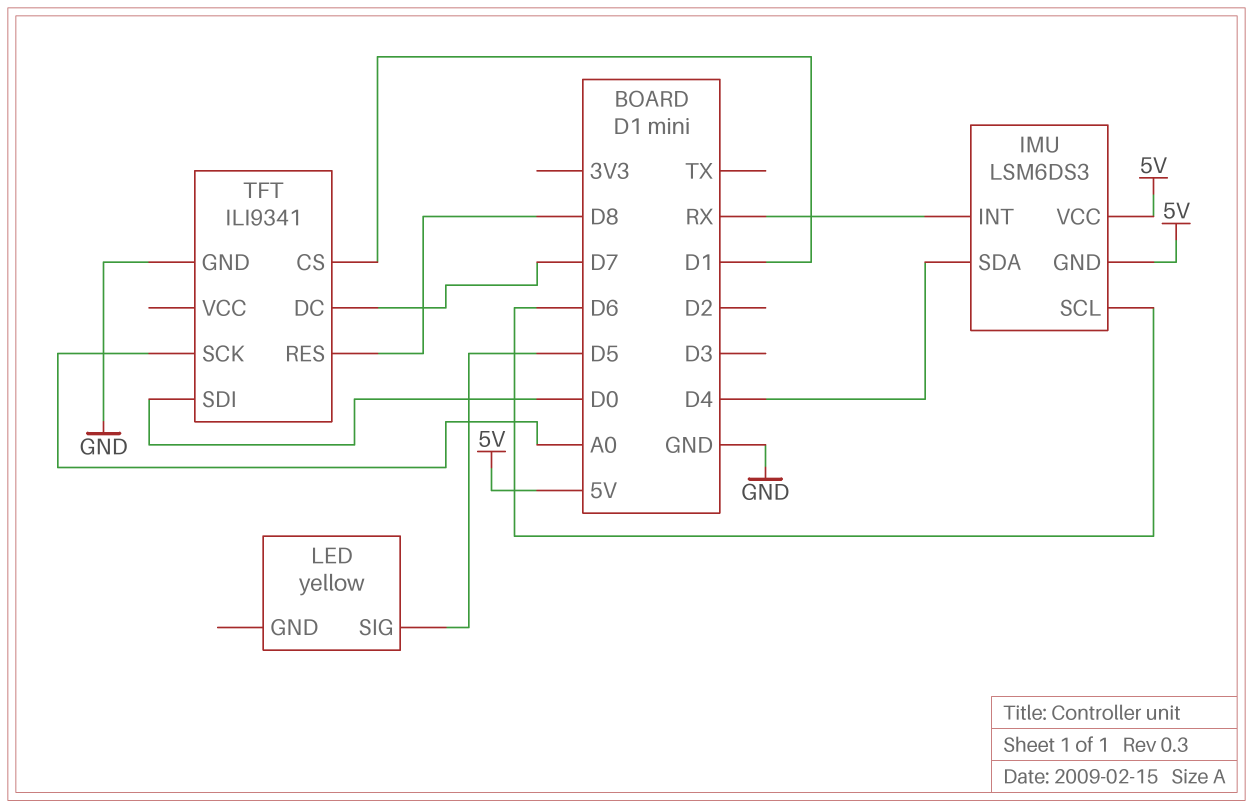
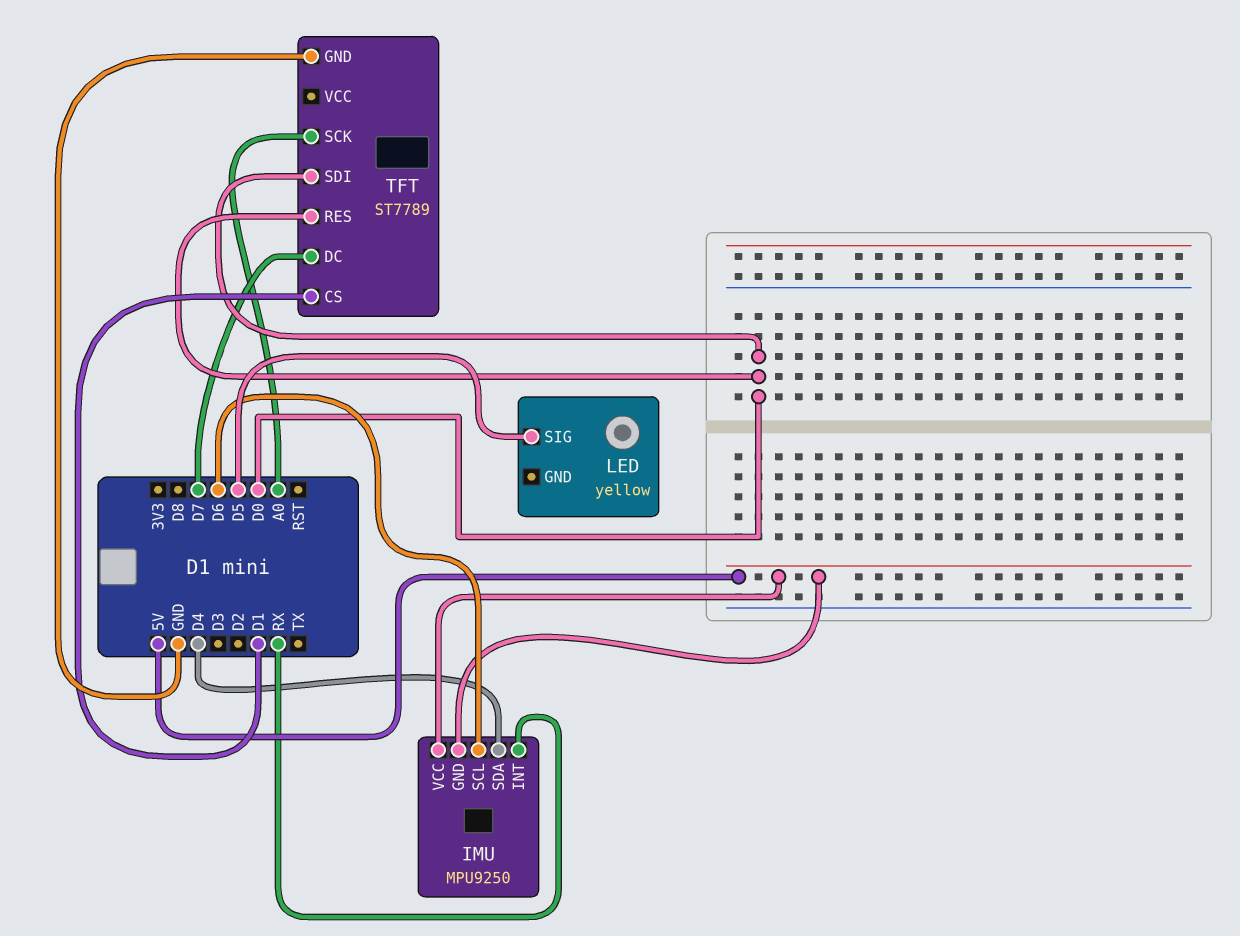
IMU: LSM6DS3 -> MPU9250
TFT: ILI9341 -> ST7789
TFT pin RES: D8 -> D0

